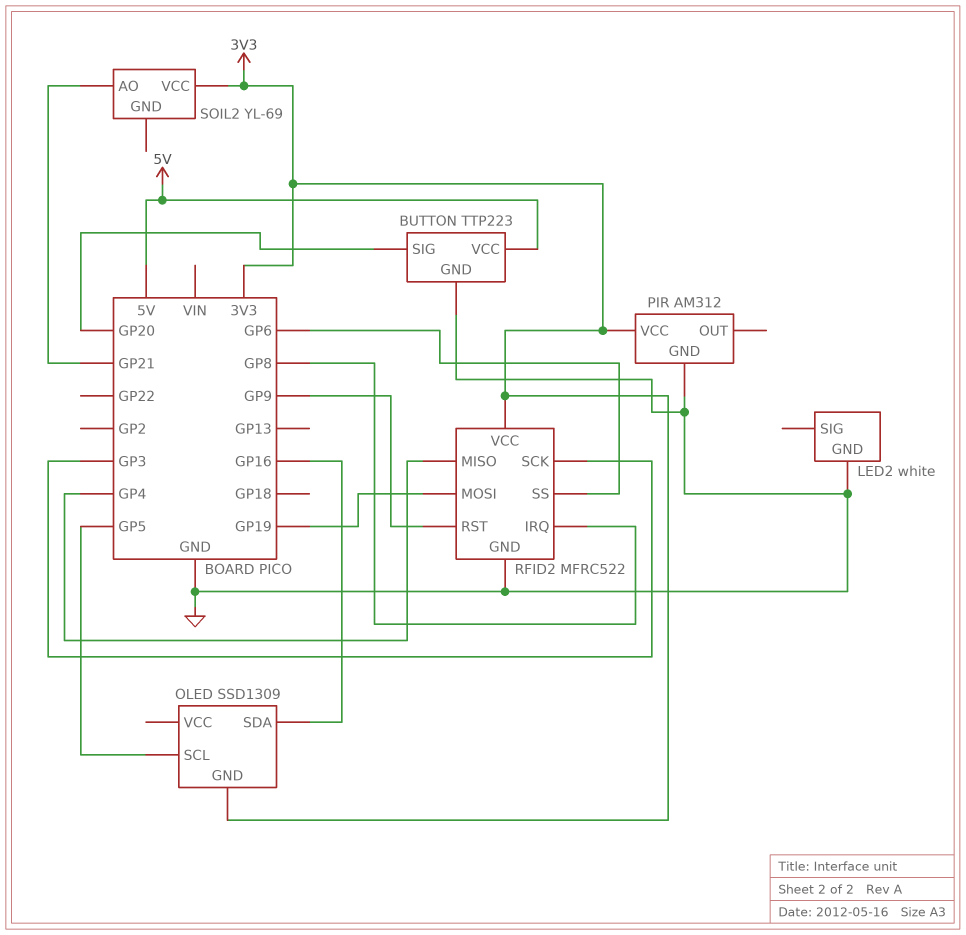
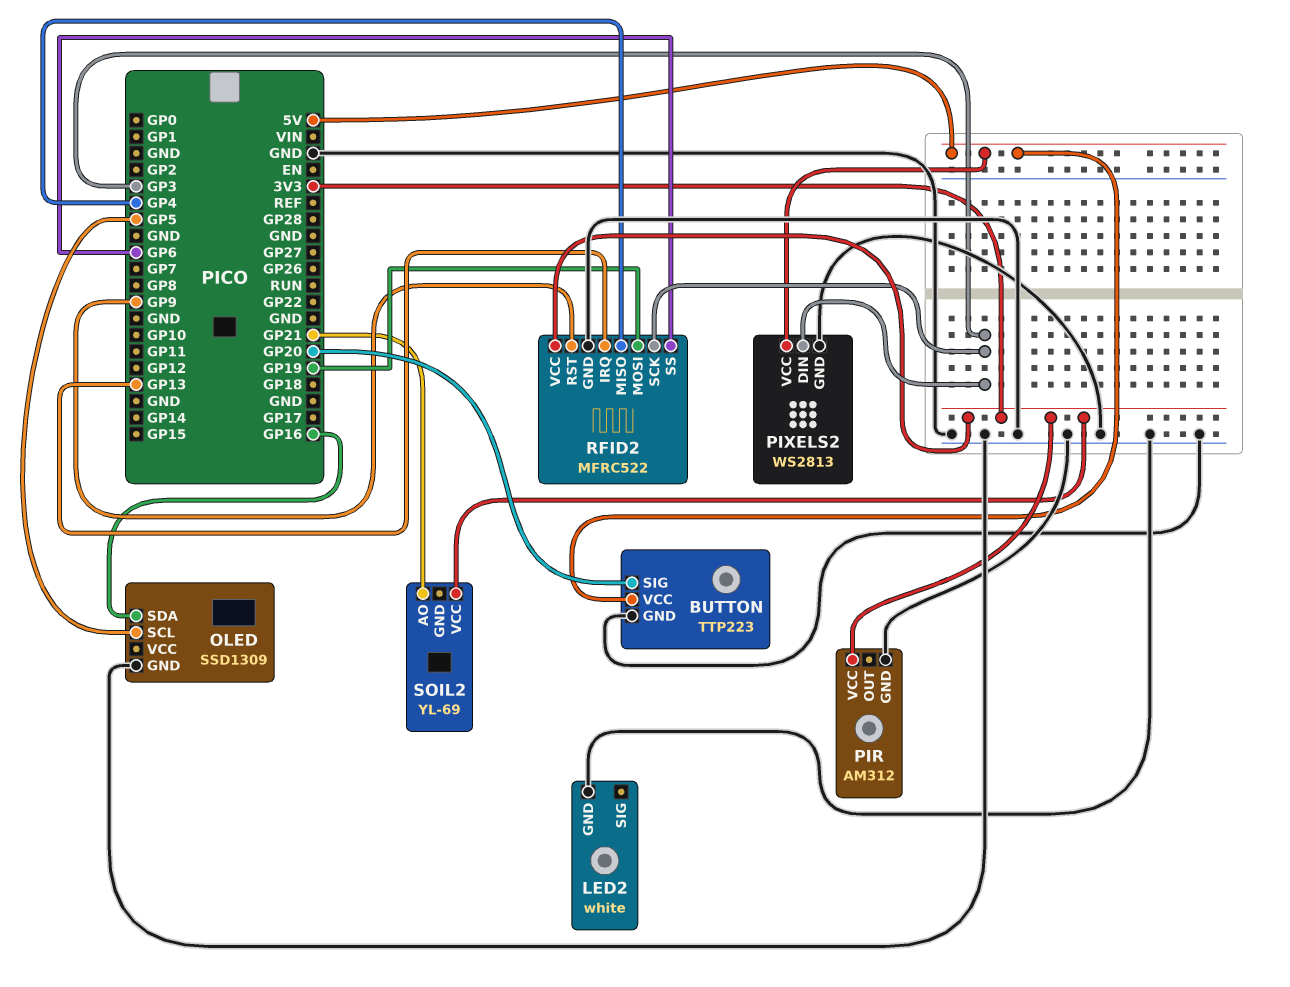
OLED pin GND: 3V3 -> GND
PIXELS2: none -> WS2813
PIXELS2 pin DIN: none -> GP3
PIXELS2 pin GND: none -> GND
PIXELS2 pin VCC: none -> 5V
RFID2 pin IRQ: GP8 -> GP13

